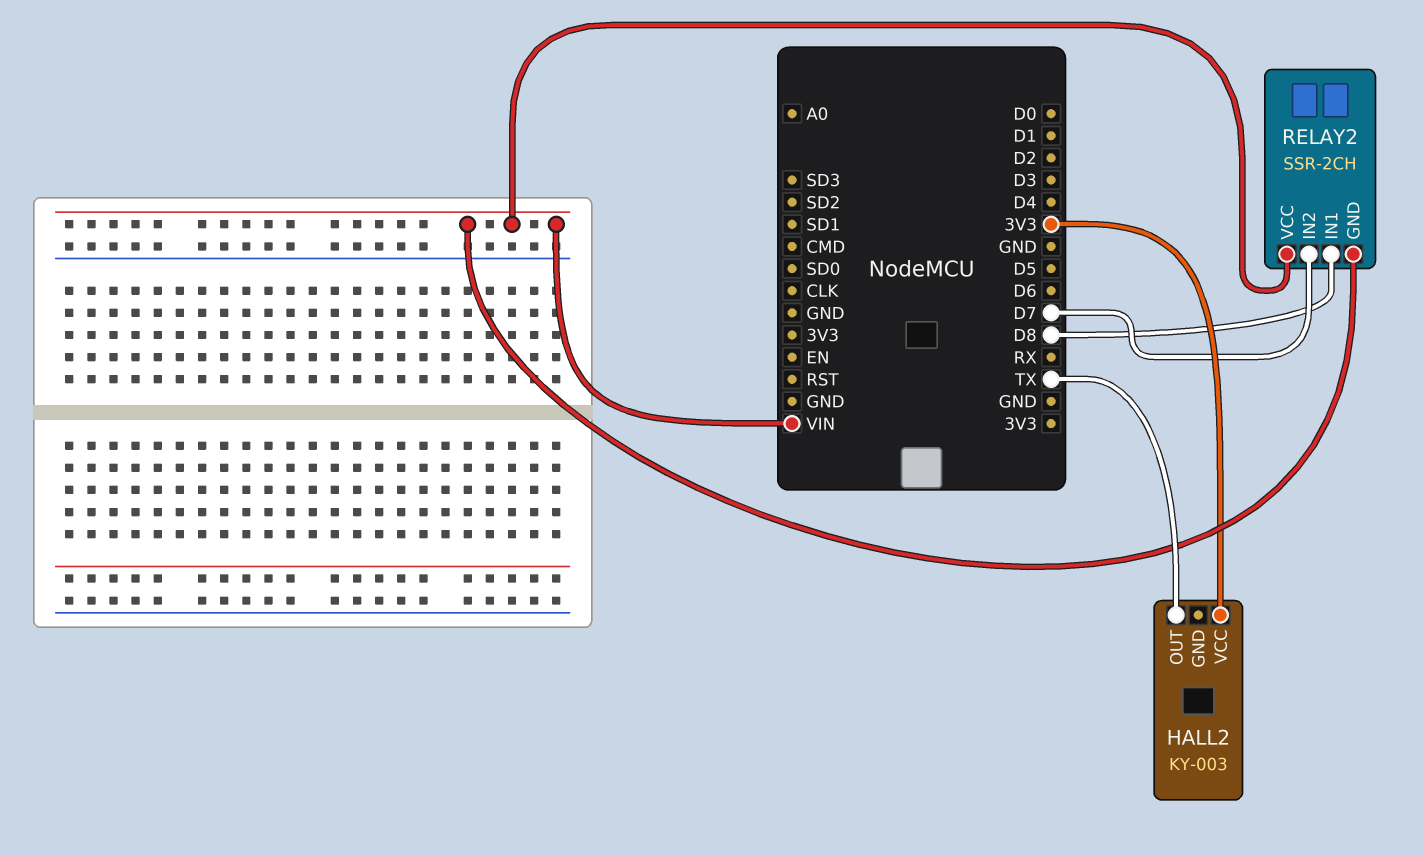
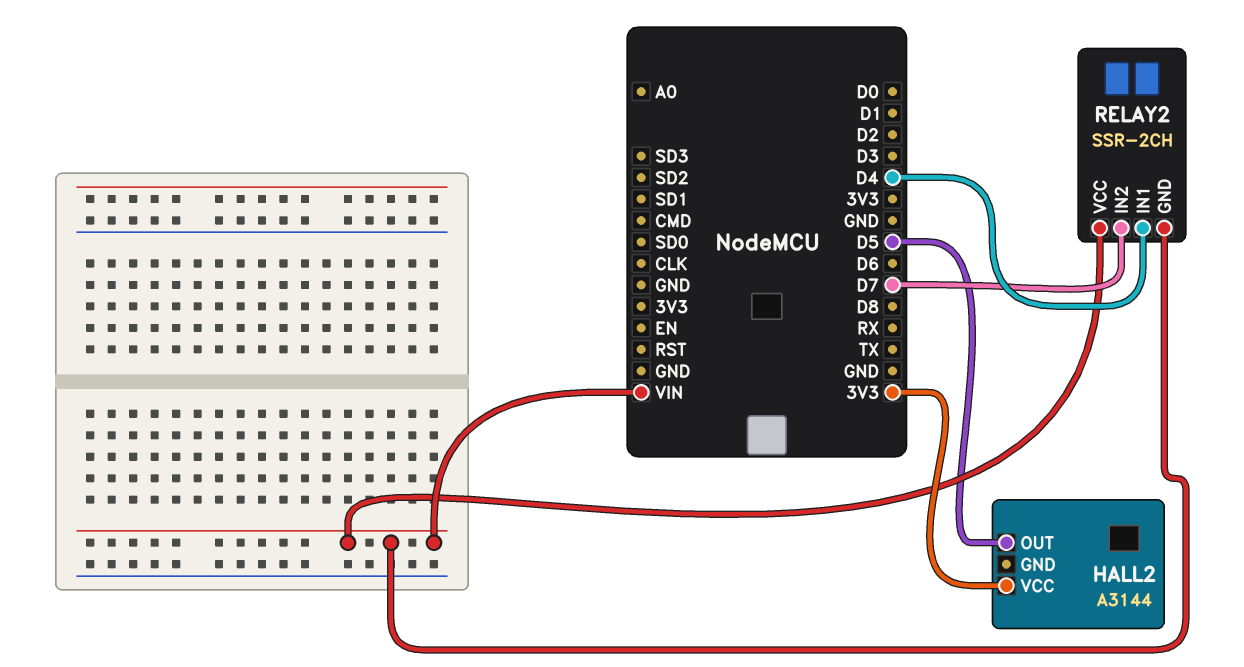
HALL2: KY-003 -> A3144
HALL2 pin OUT: TX -> D5
RELAY2 pin IN1: D8 -> D4

